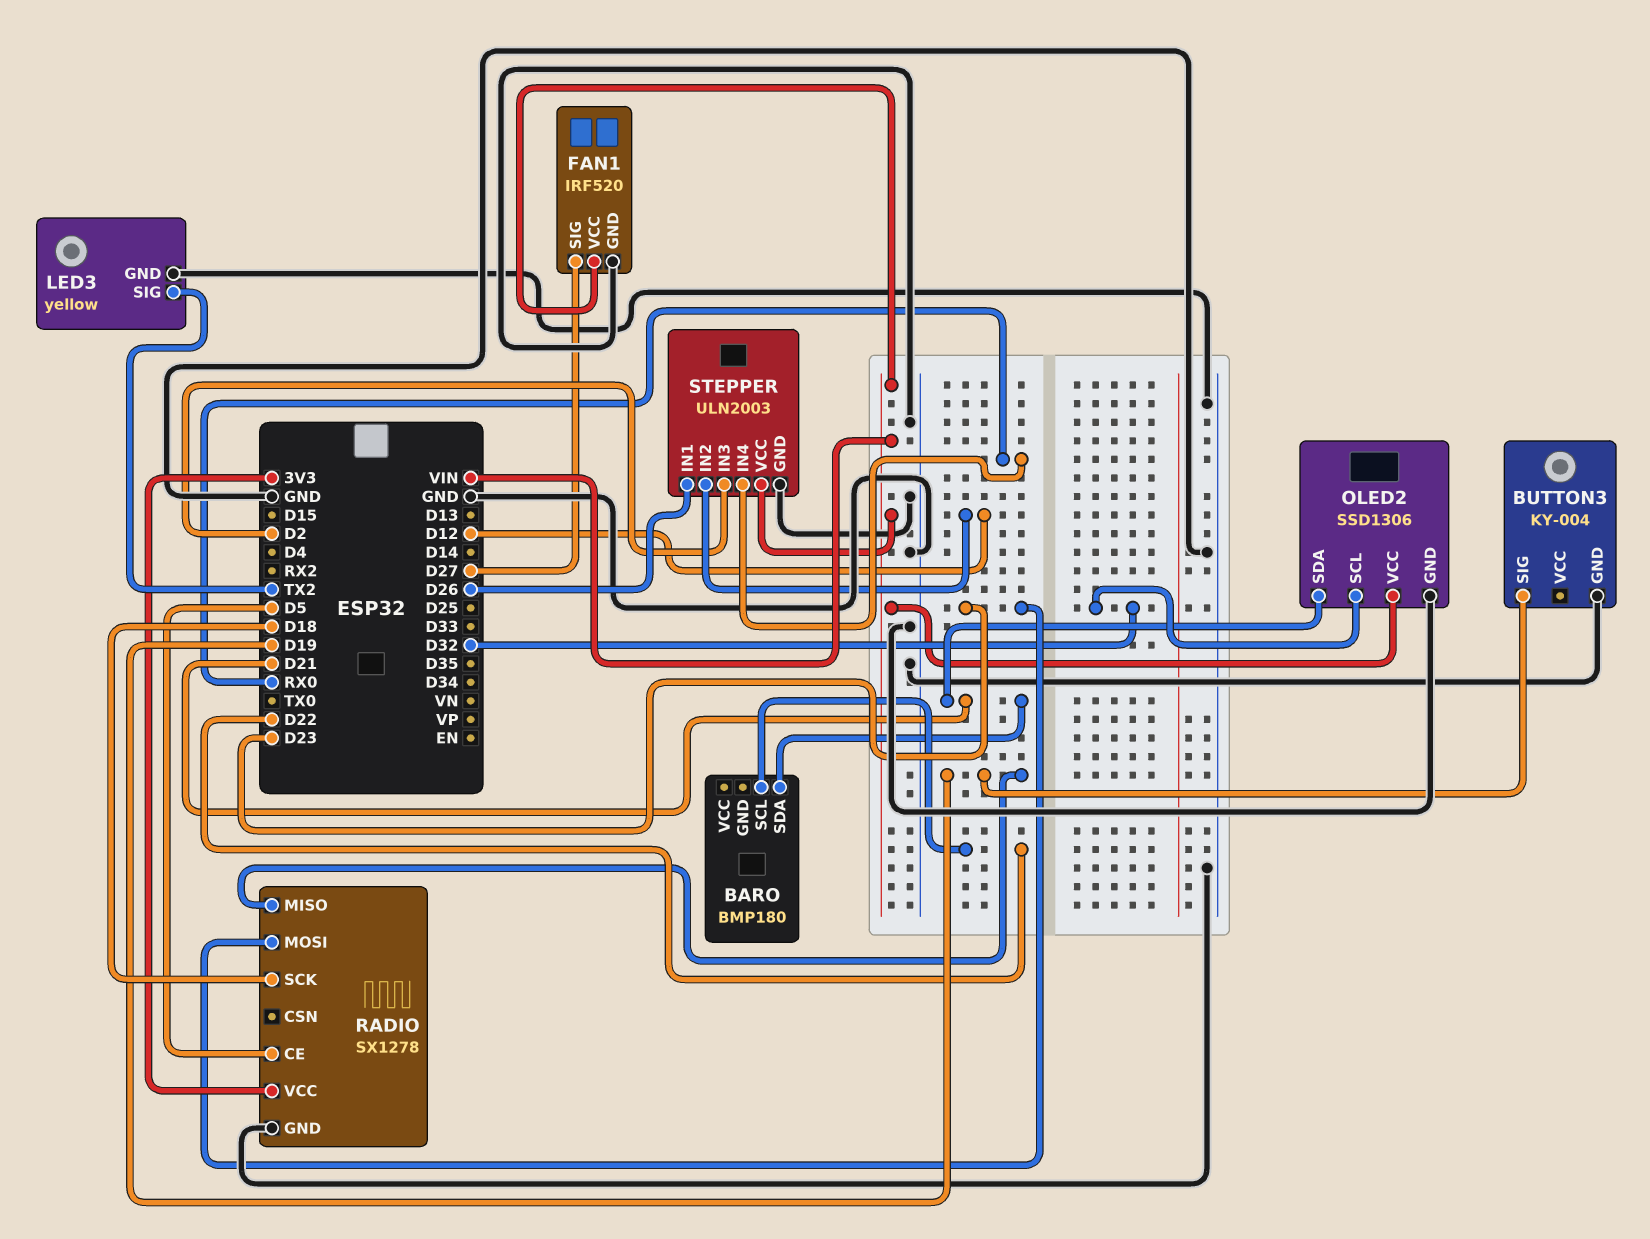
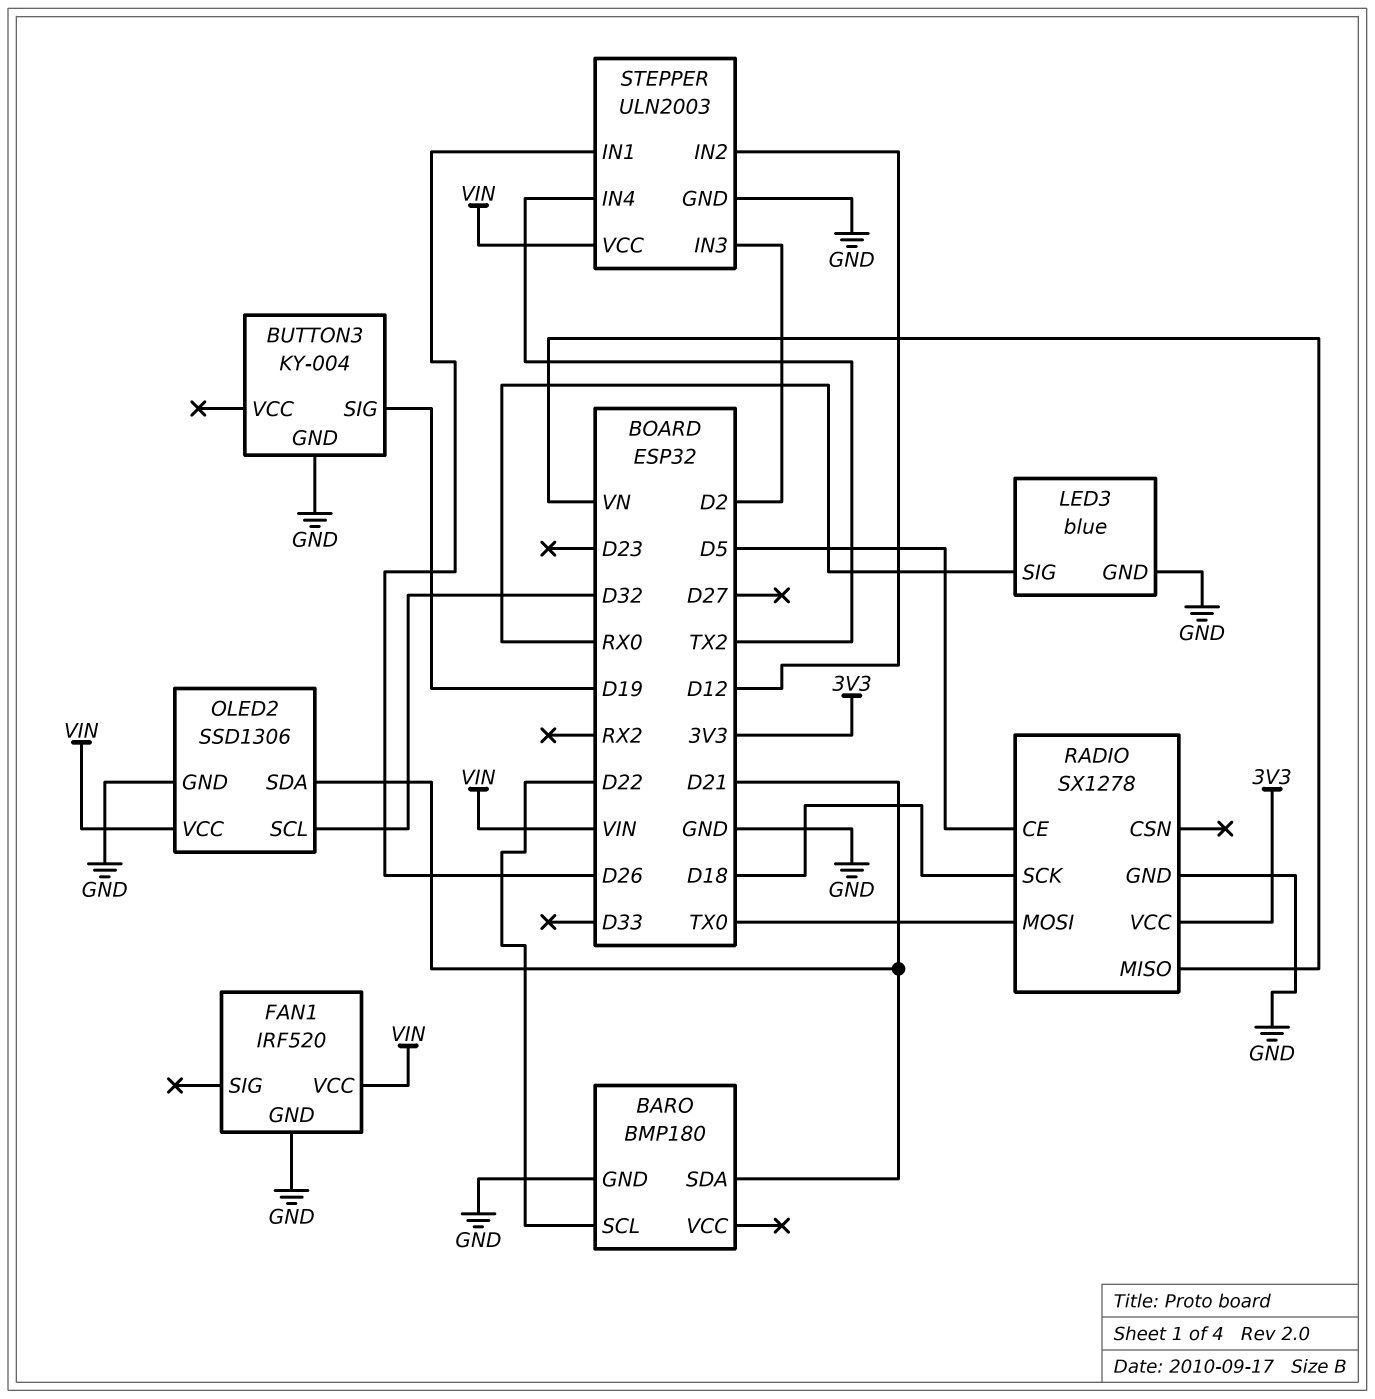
BARO pin GND: none -> GND
FAN1 pin SIG: D27 -> none
LED3: yellow -> blue
LED3 pin SIG: TX2 -> RX0
RADIO pin MISO: D19 -> VN
RADIO pin MOSI: D23 -> TX0
STEPPER pin IN4: RX0 -> TX2

